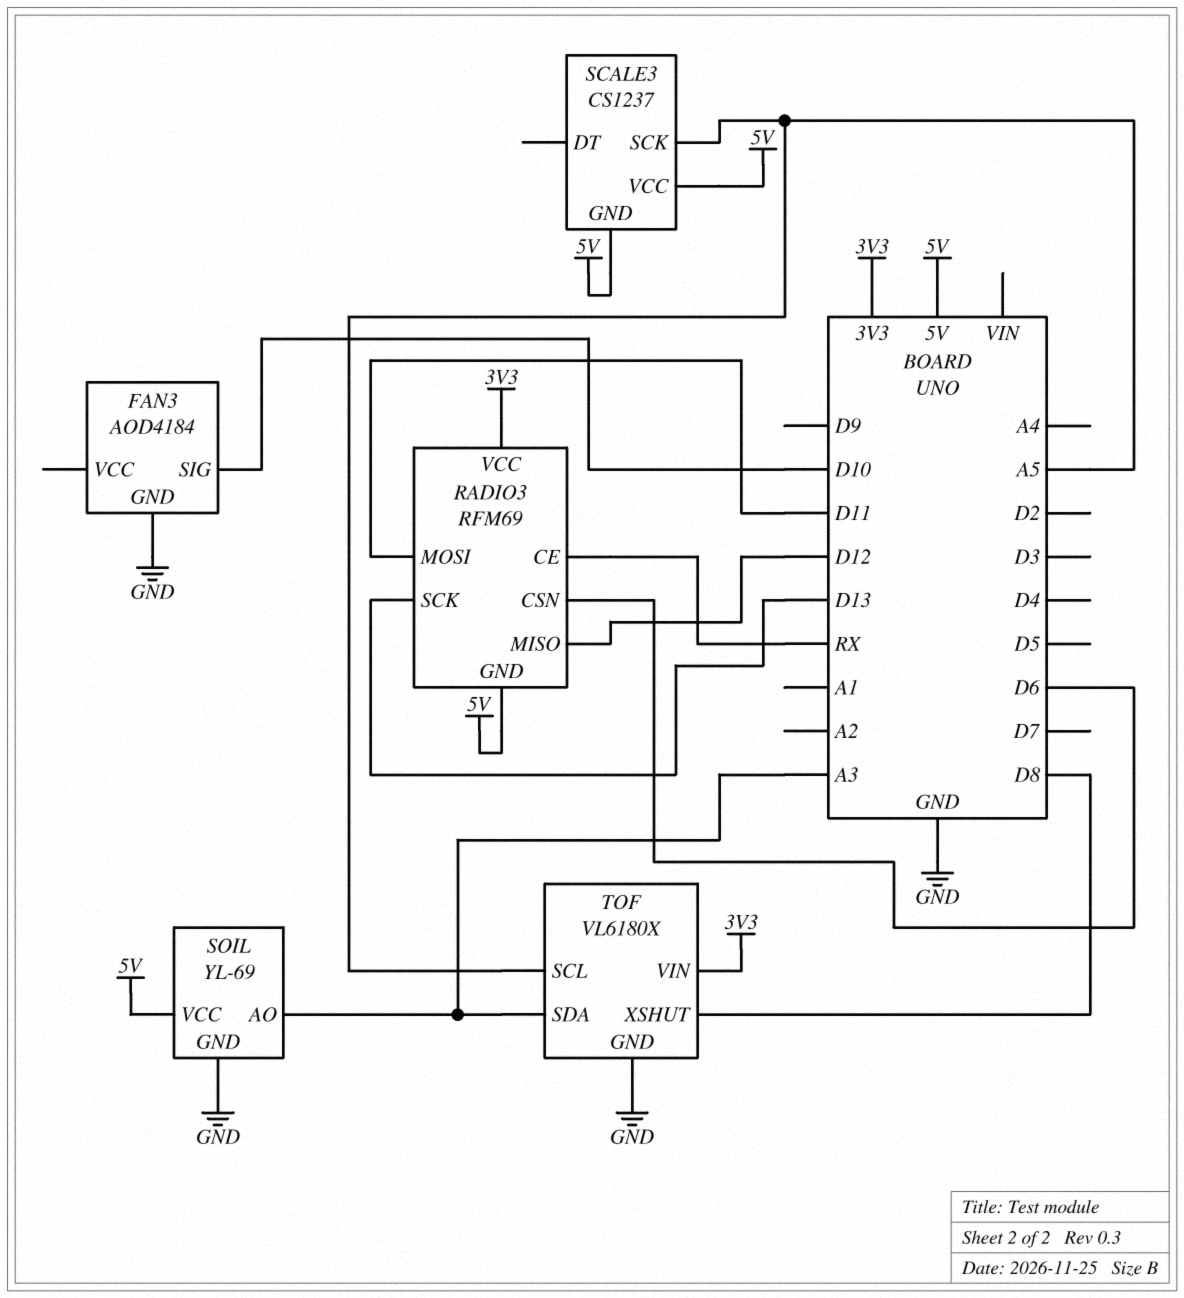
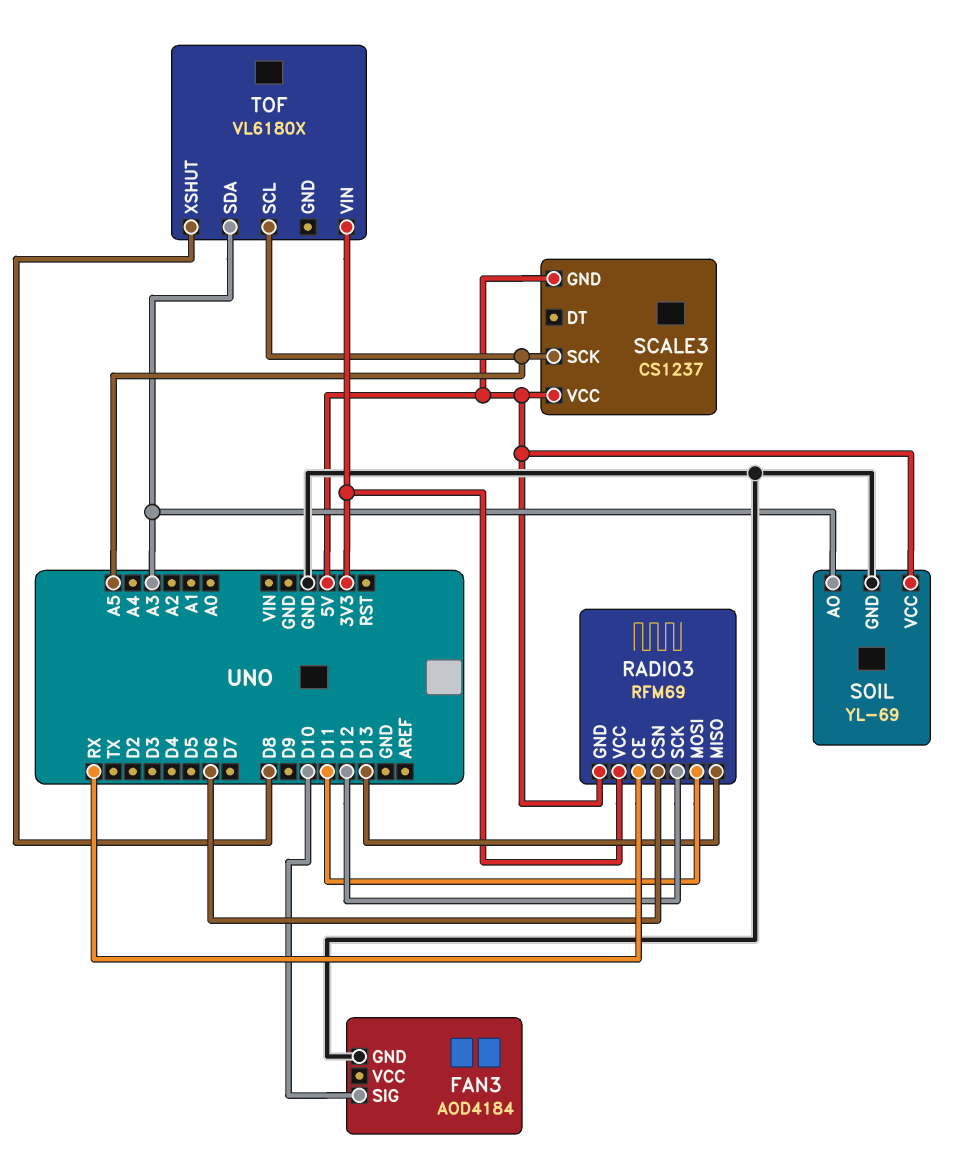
RADIO3 pin MISO: D12 -> D13
RADIO3 pin SCK: D13 -> D12
TOF pin GND: GND -> none

